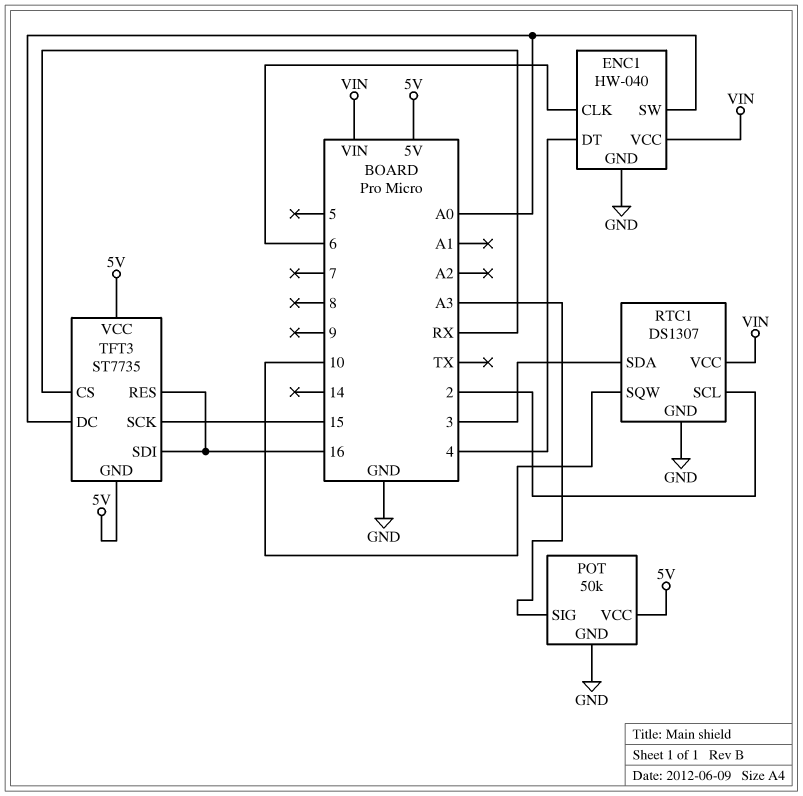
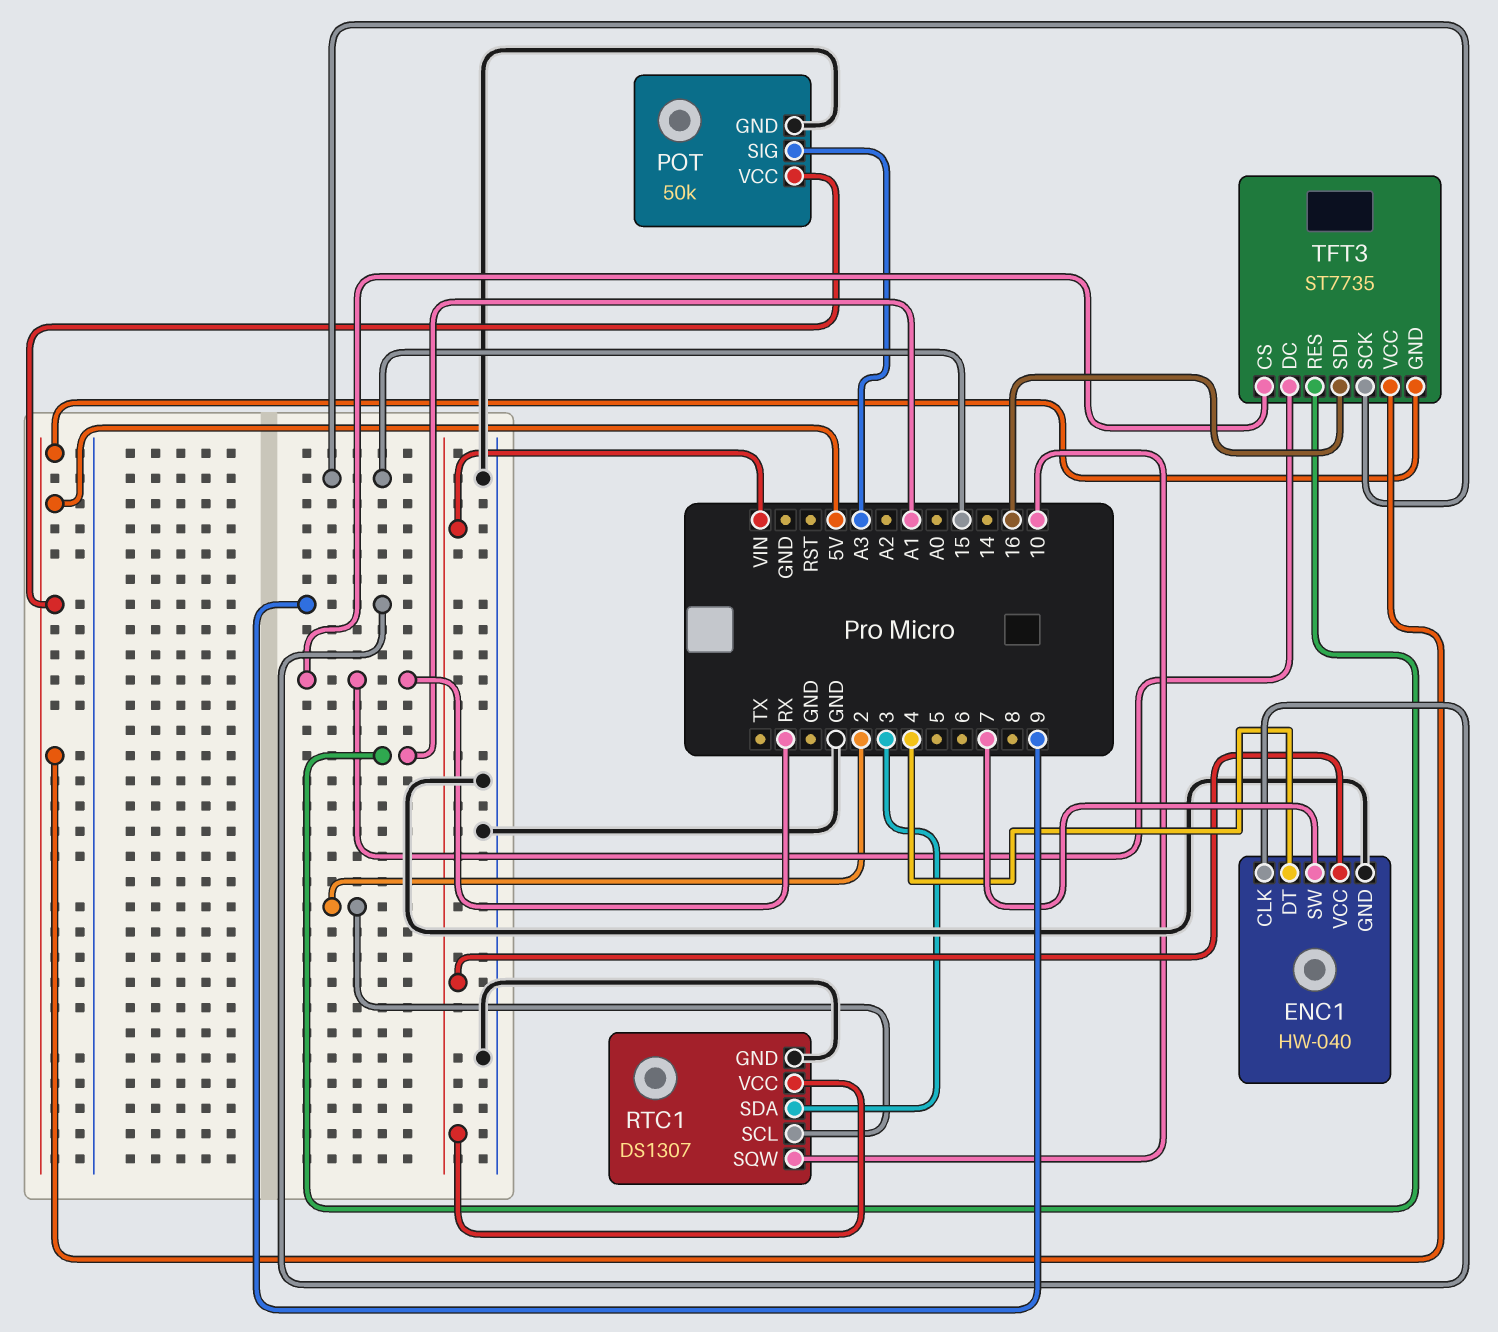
ENC1 pin CLK: 6 -> 9
ENC1 pin SW: A0 -> 7
TFT3 pin DC: A0 -> RX
TFT3 pin RES: 16 -> A1

